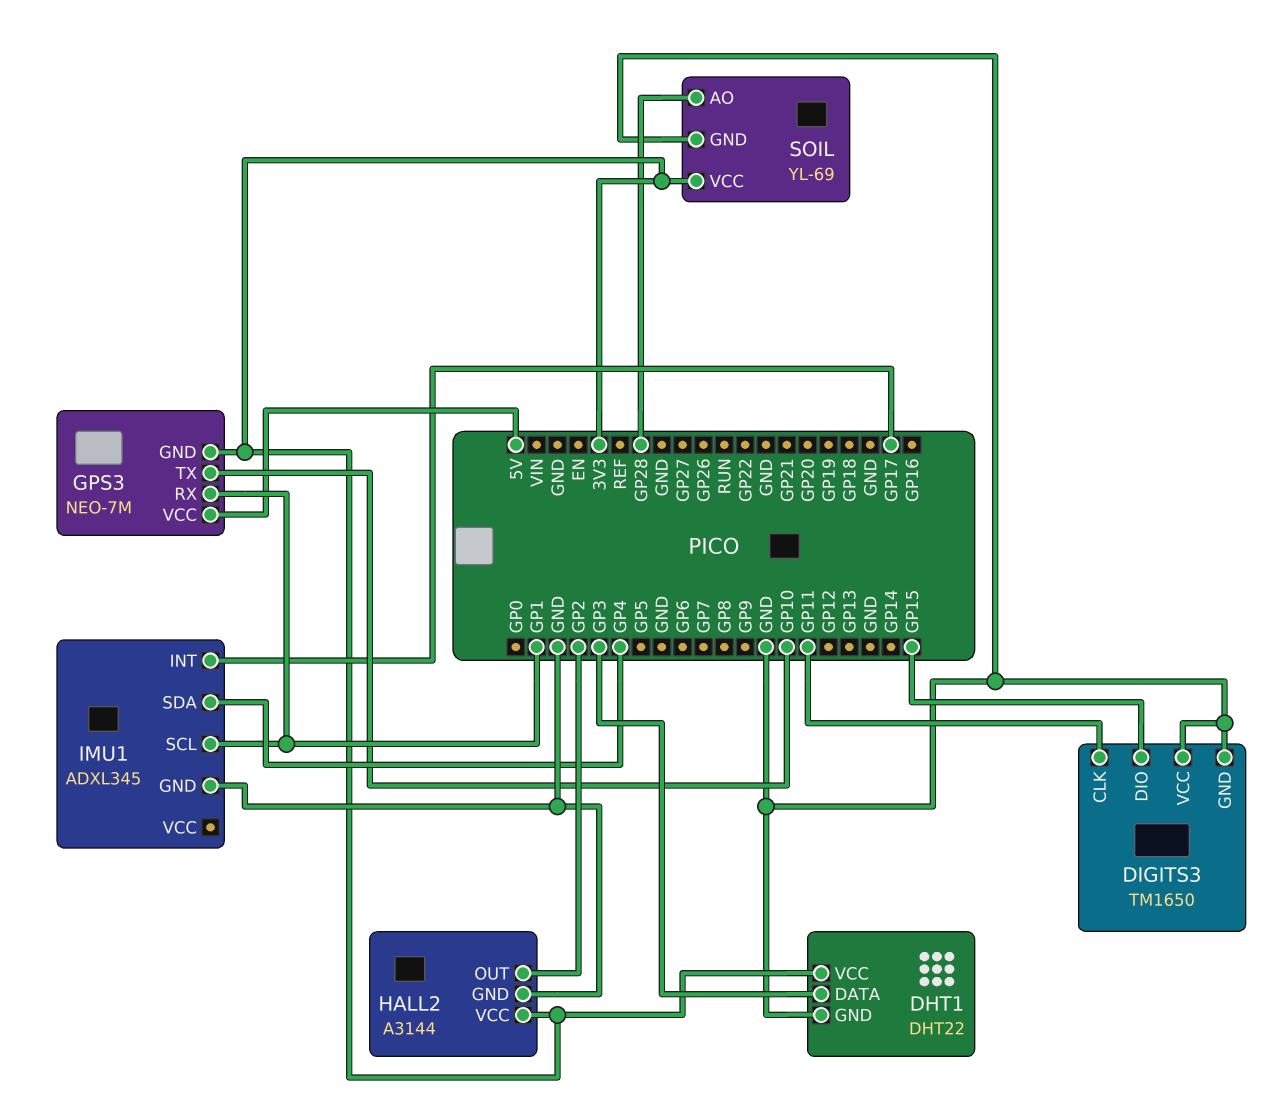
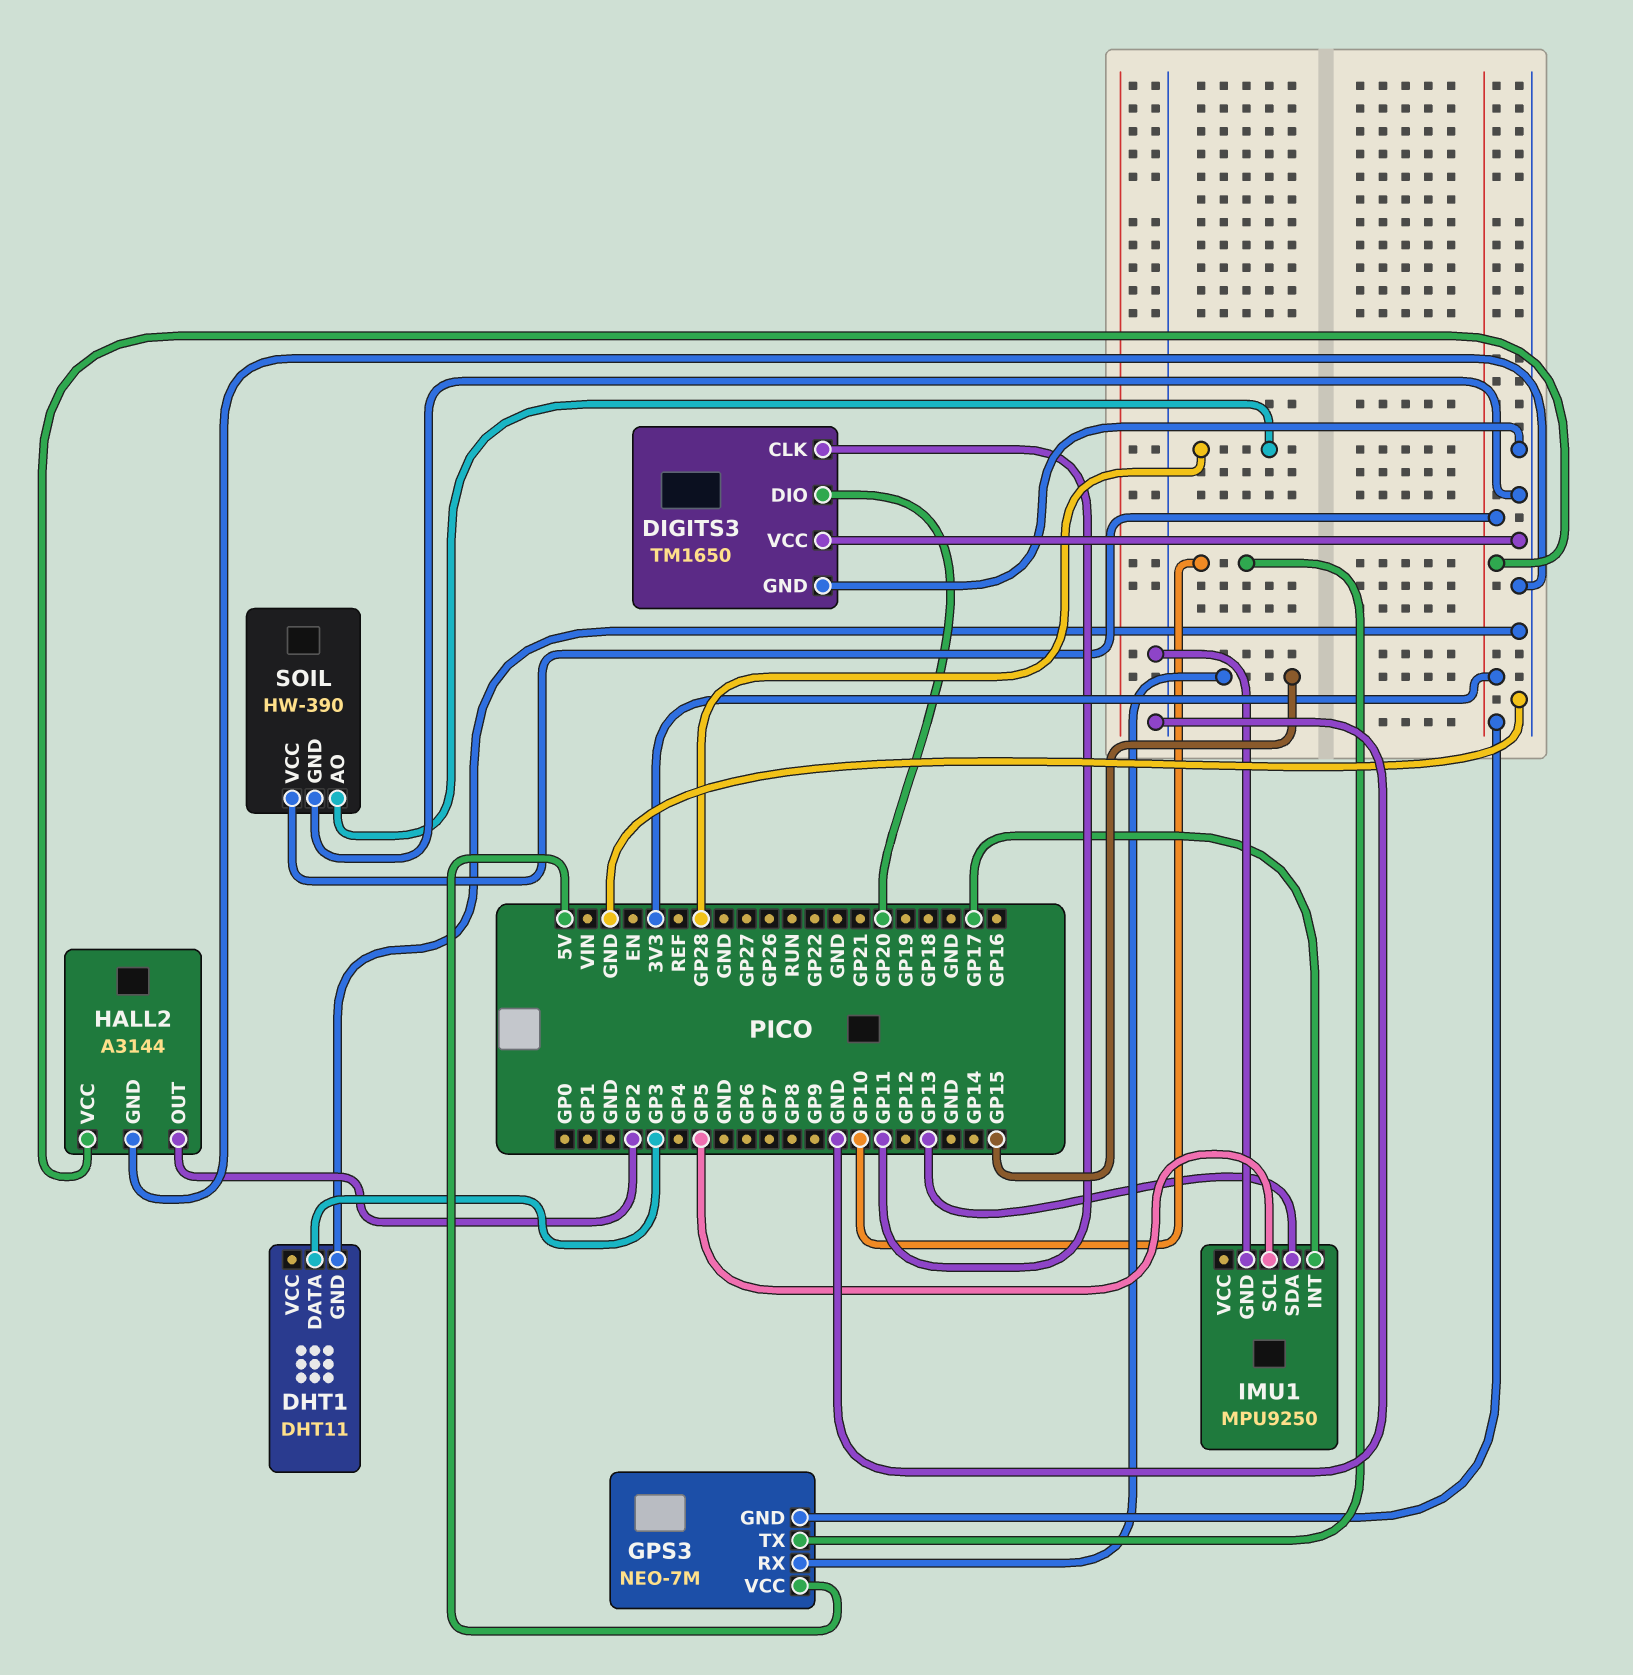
DHT1: DHT22 -> DHT11
DHT1 pin VCC: 3V3 -> none
DIGITS3 pin DIO: GP15 -> GP20
GPS3 pin RX: GP1 -> GP15
IMU1: ADXL345 -> MPU9250
IMU1 pin SCL: GP1 -> GP5
IMU1 pin SDA: GP4 -> GP13
SOIL: YL-69 -> HW-390

